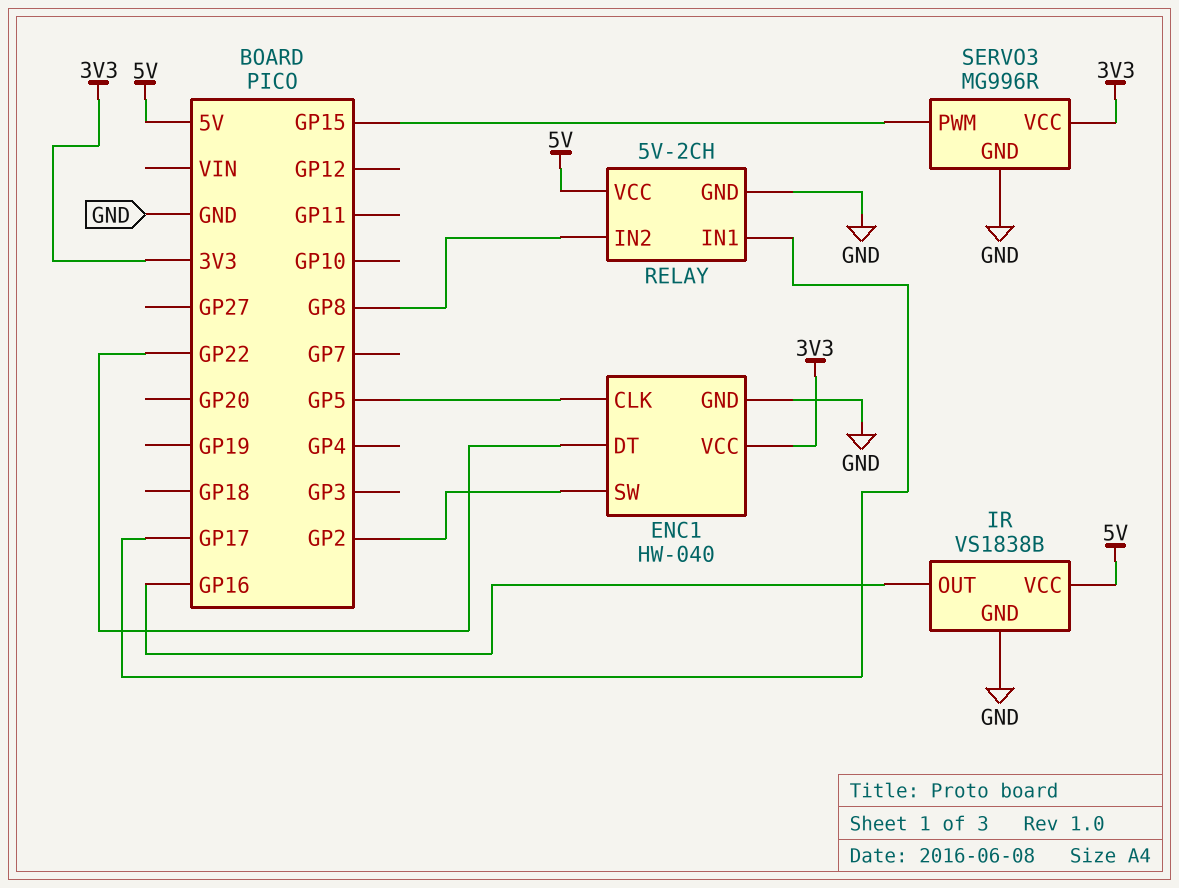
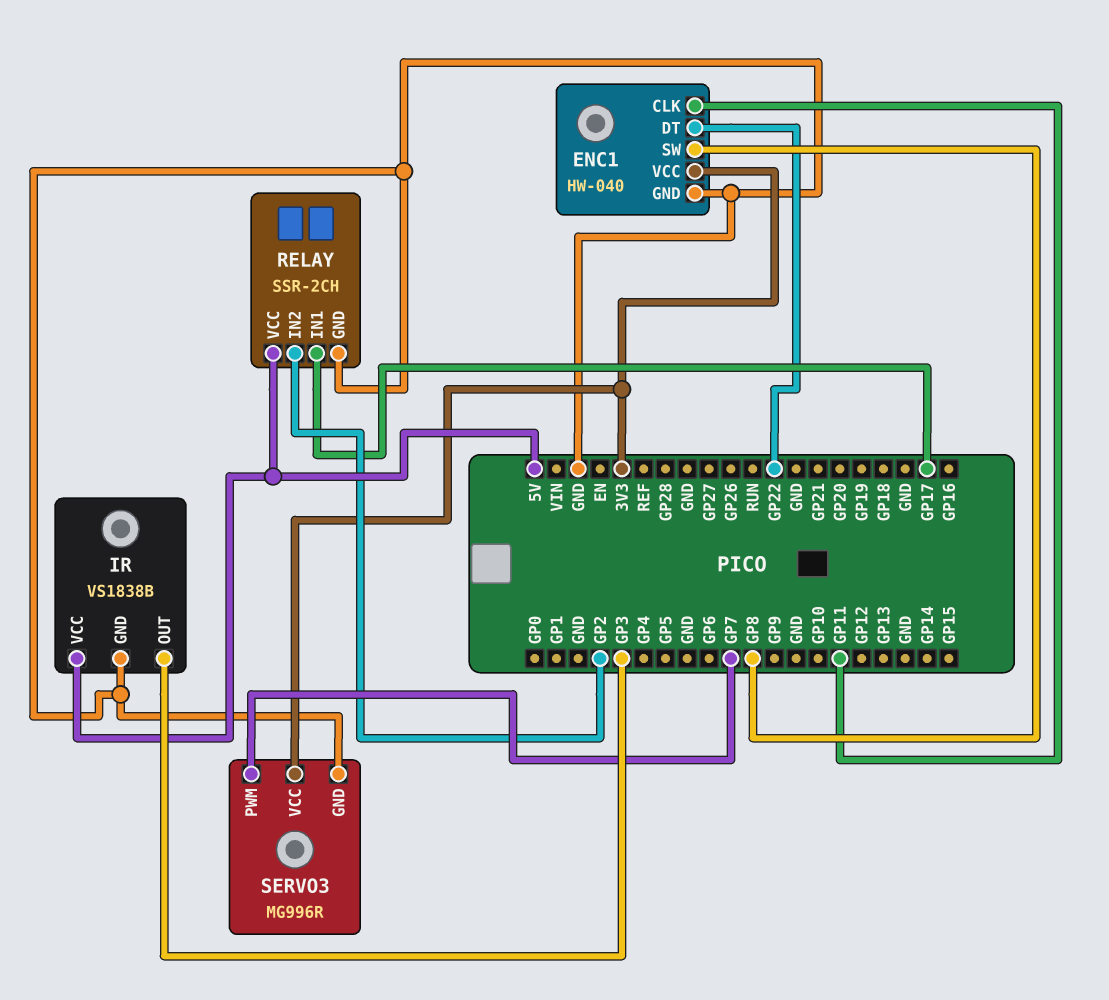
ENC1 pin CLK: GP5 -> GP11
ENC1 pin SW: GP2 -> GP8
IR pin OUT: GP16 -> GP3
RELAY: 5V-2CH -> SSR-2CH
RELAY pin IN2: GP8 -> GP2
SERVO3 pin PWM: GP15 -> GP7

